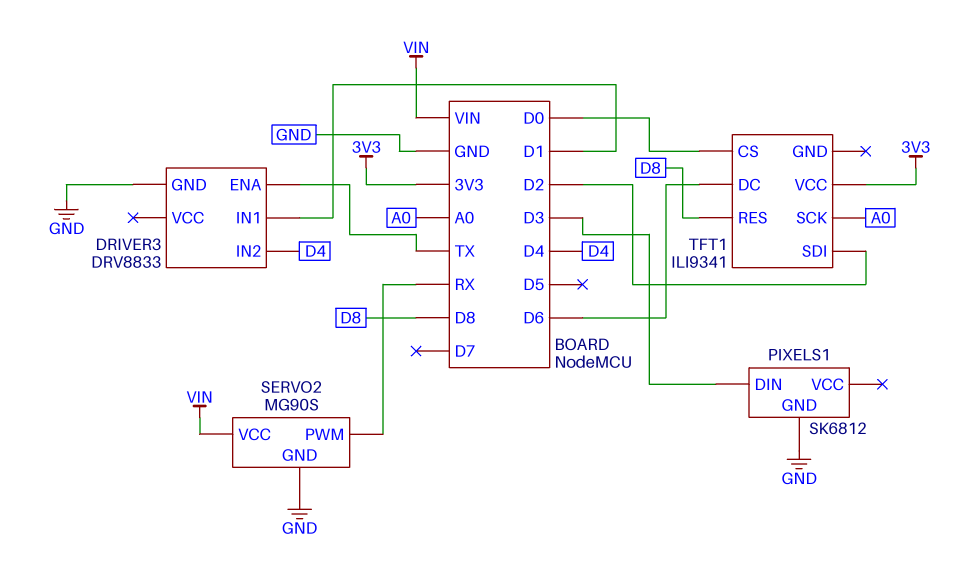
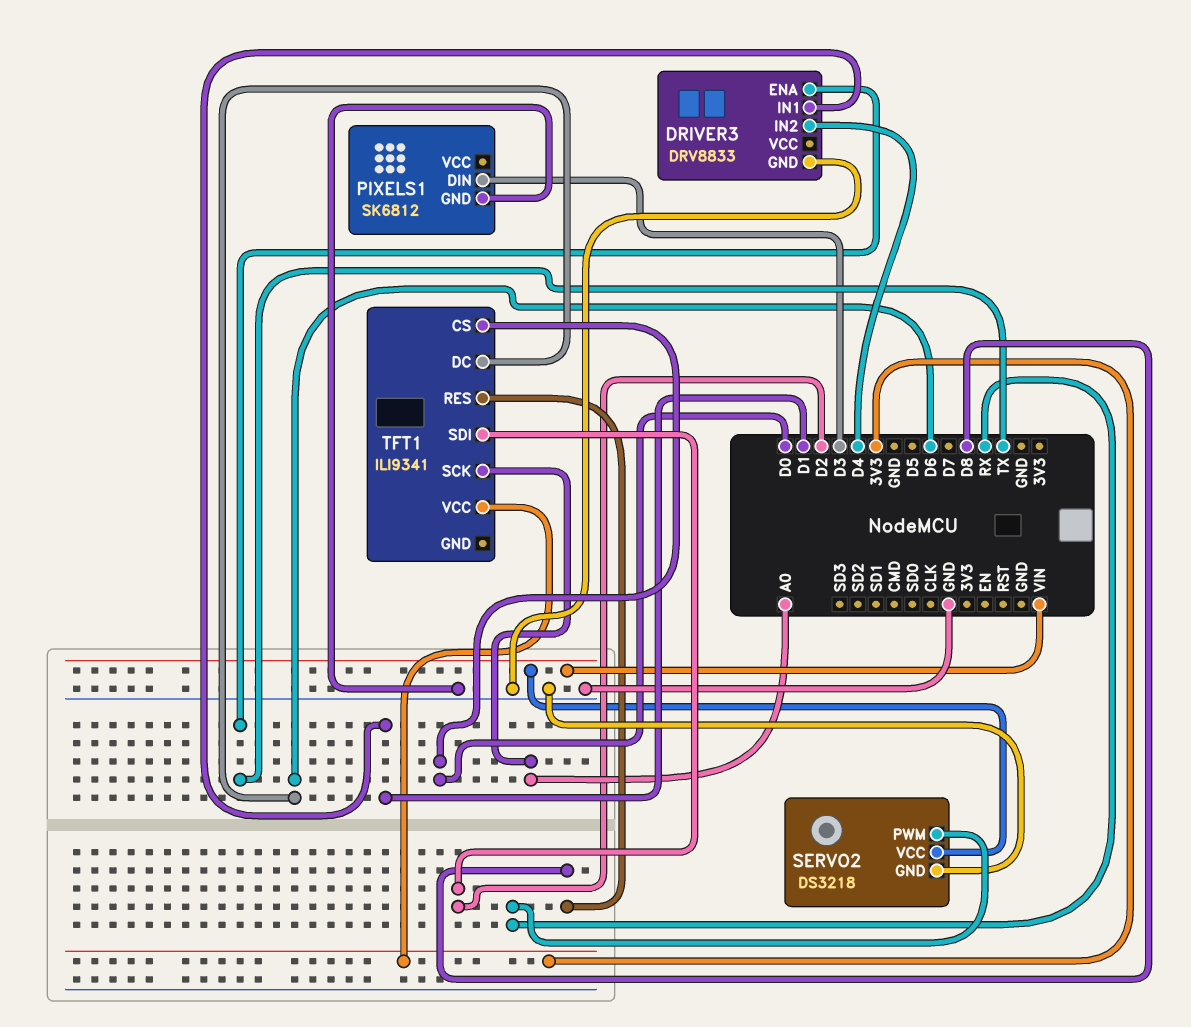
SERVO2: MG90S -> DS3218

